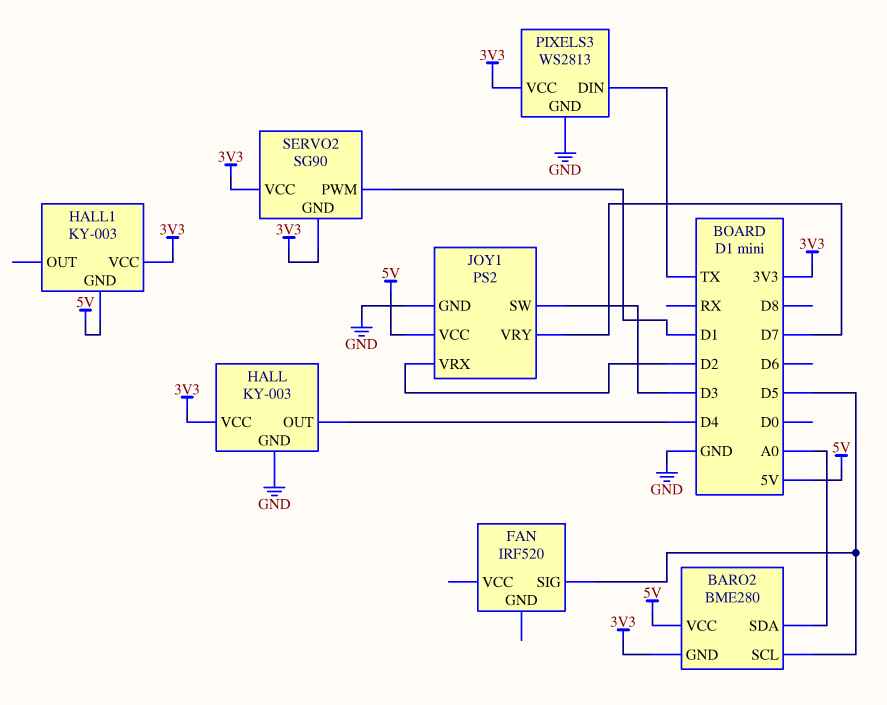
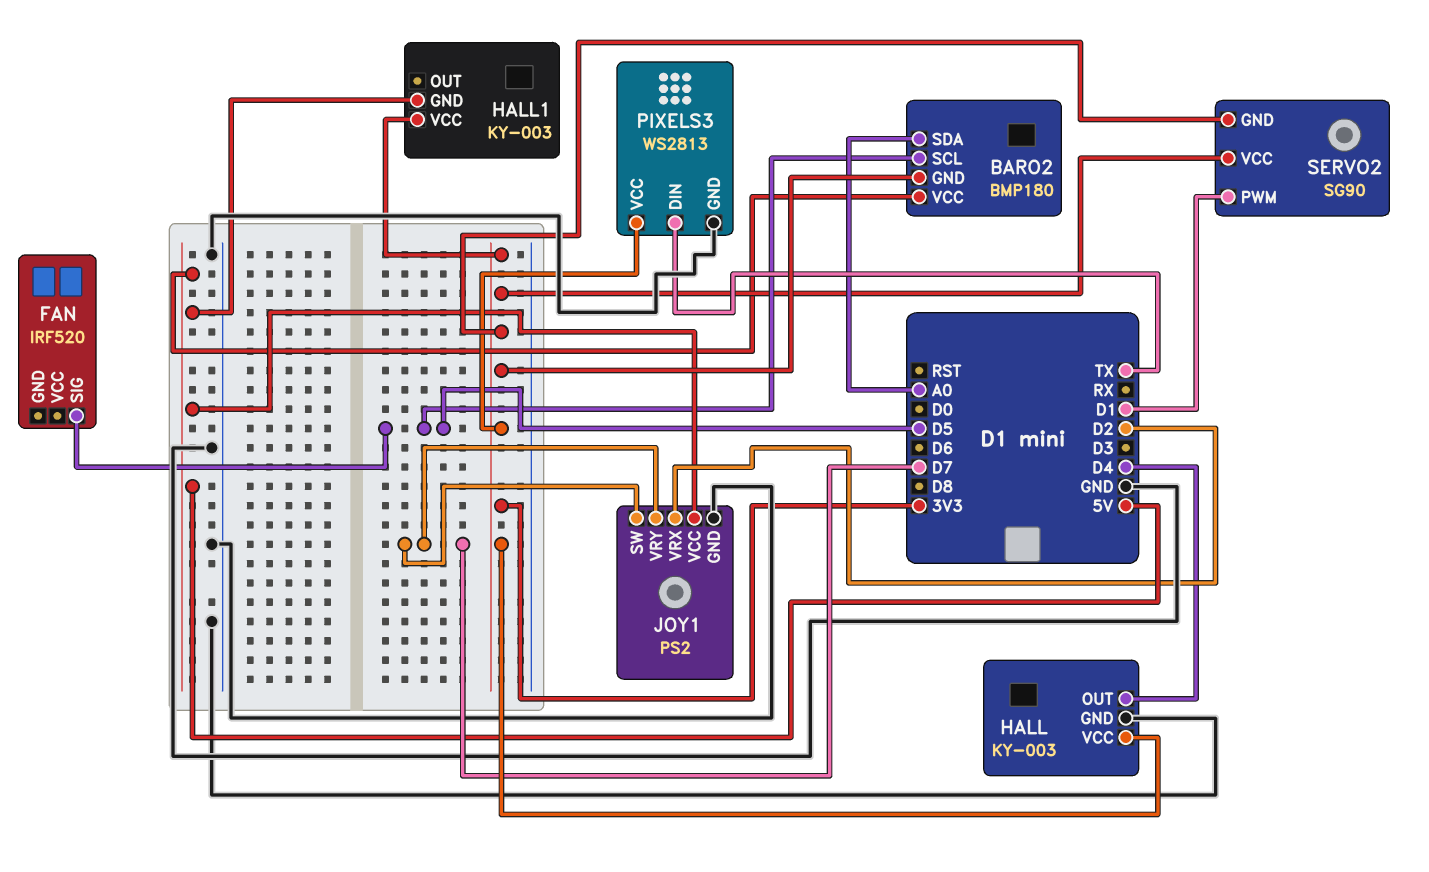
BARO2: BME280 -> BMP180
JOY1 pin SW: D3 -> D7

